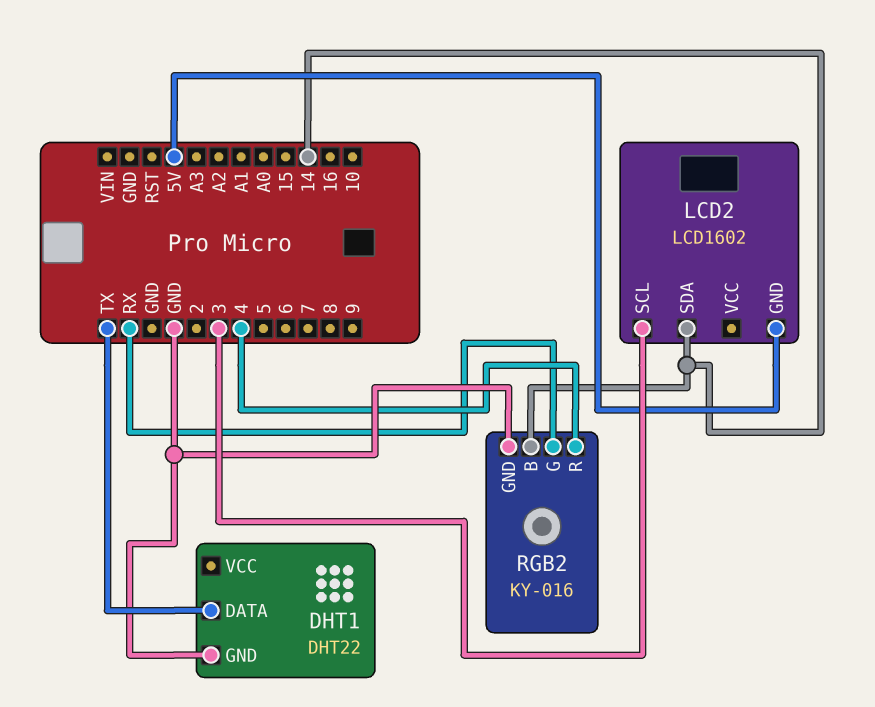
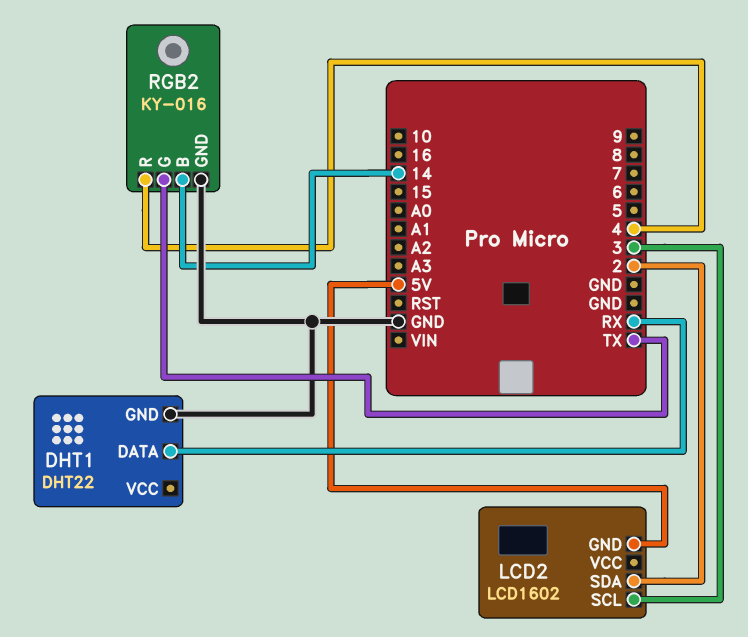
DHT1 pin DATA: TX -> RX
LCD2 pin SDA: 14 -> 2
RGB2 pin G: RX -> TX

